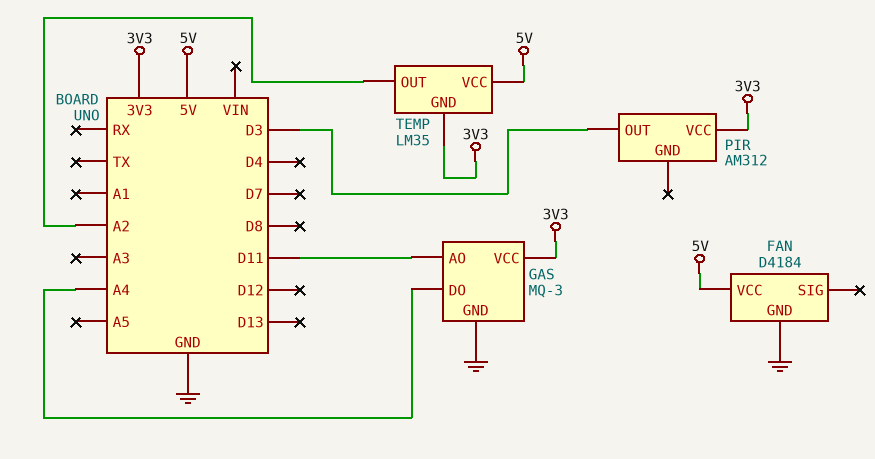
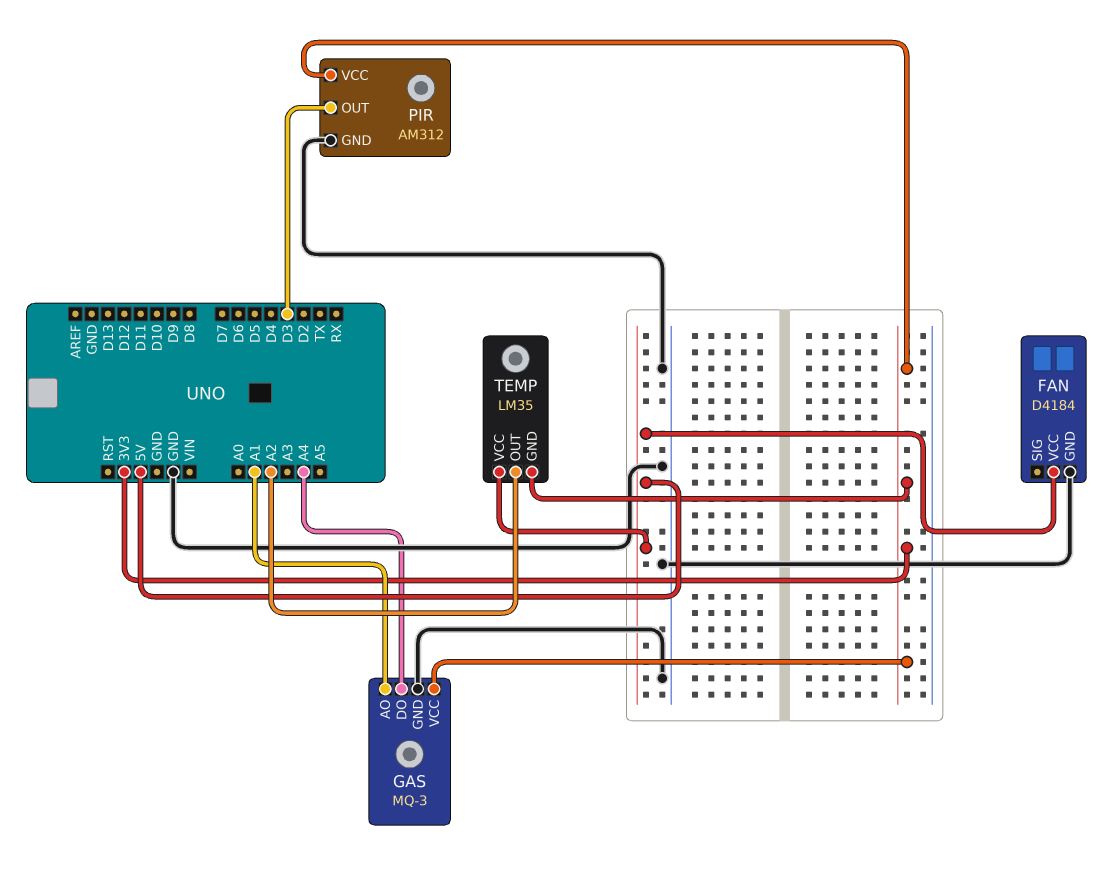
GAS pin AO: D11 -> A1
PIR pin GND: none -> GND

